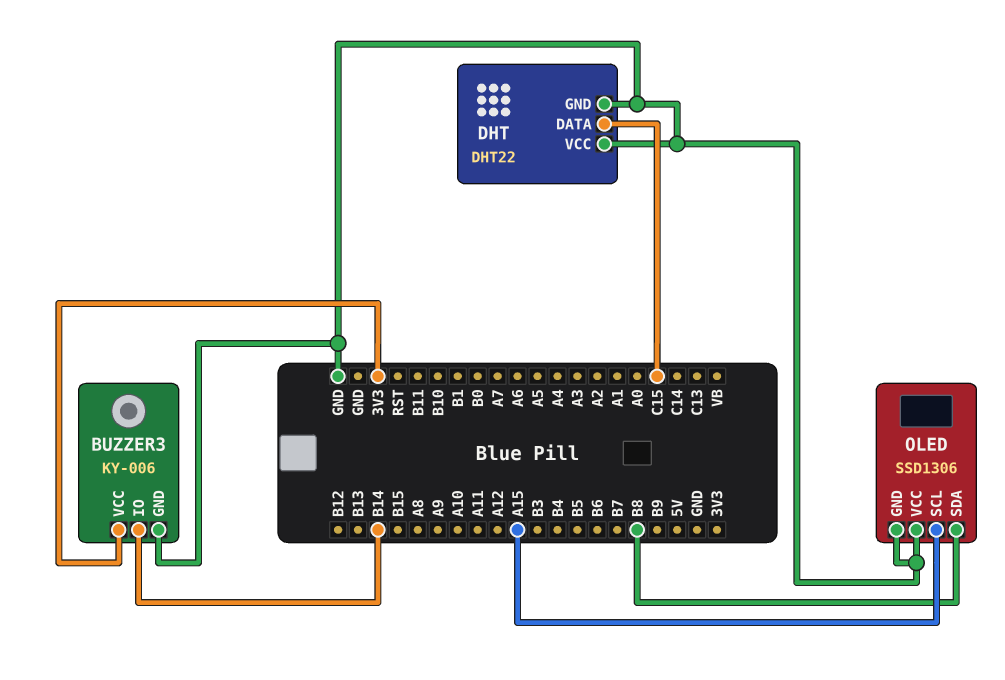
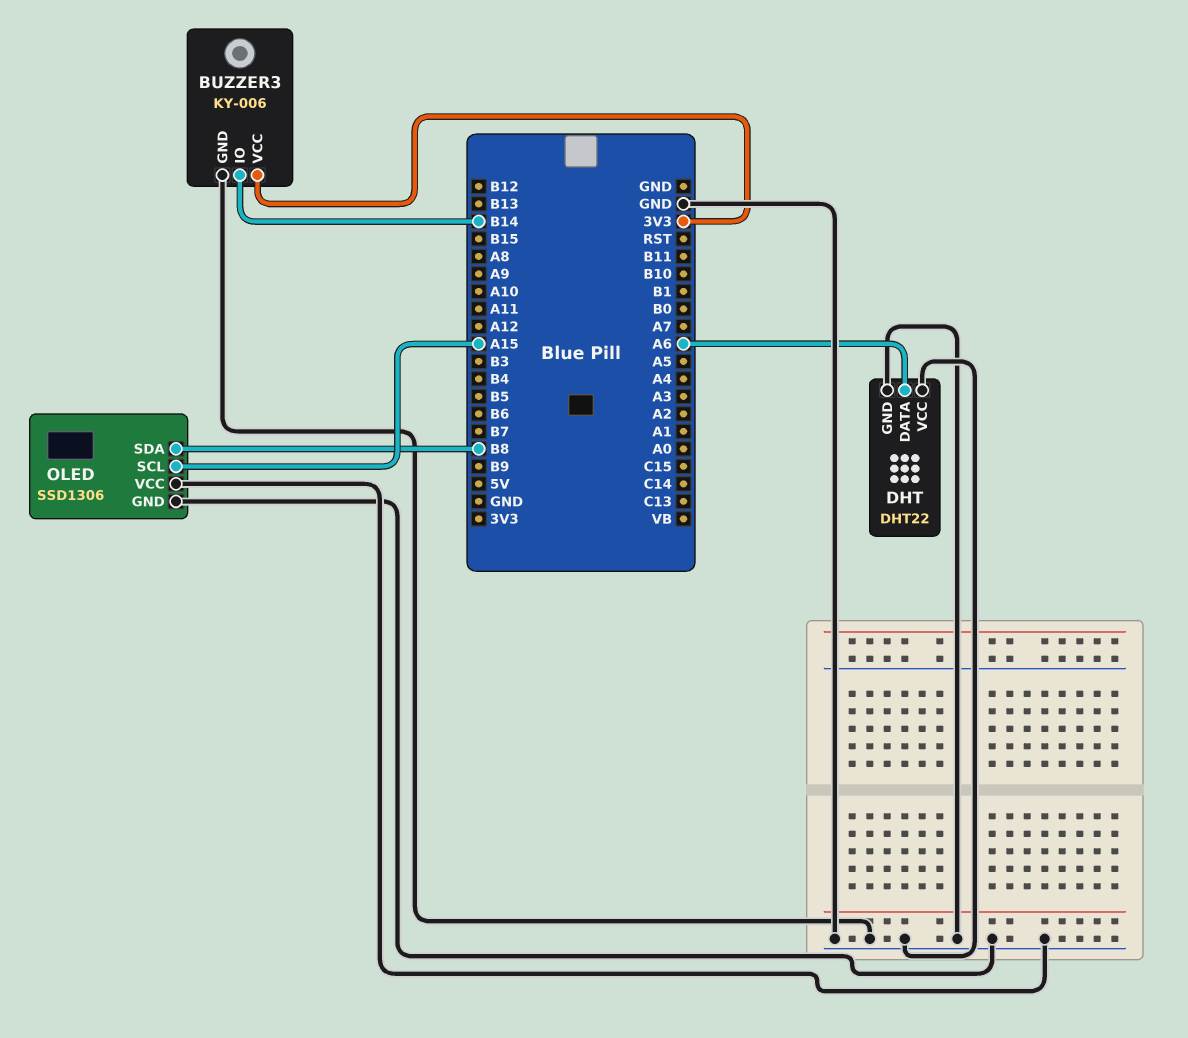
DHT pin DATA: C15 -> A6

